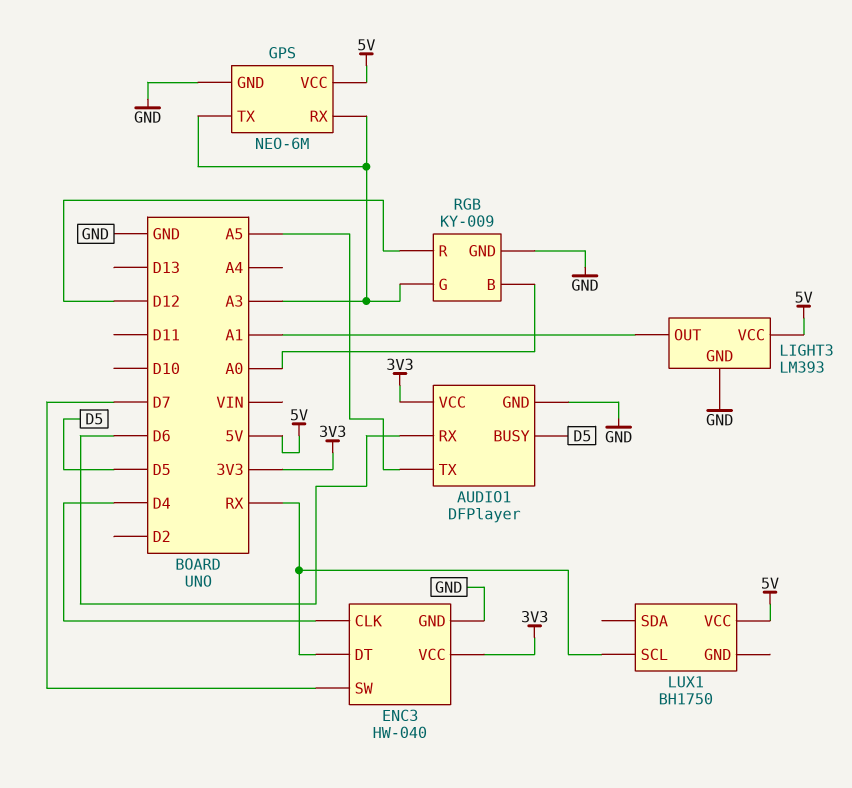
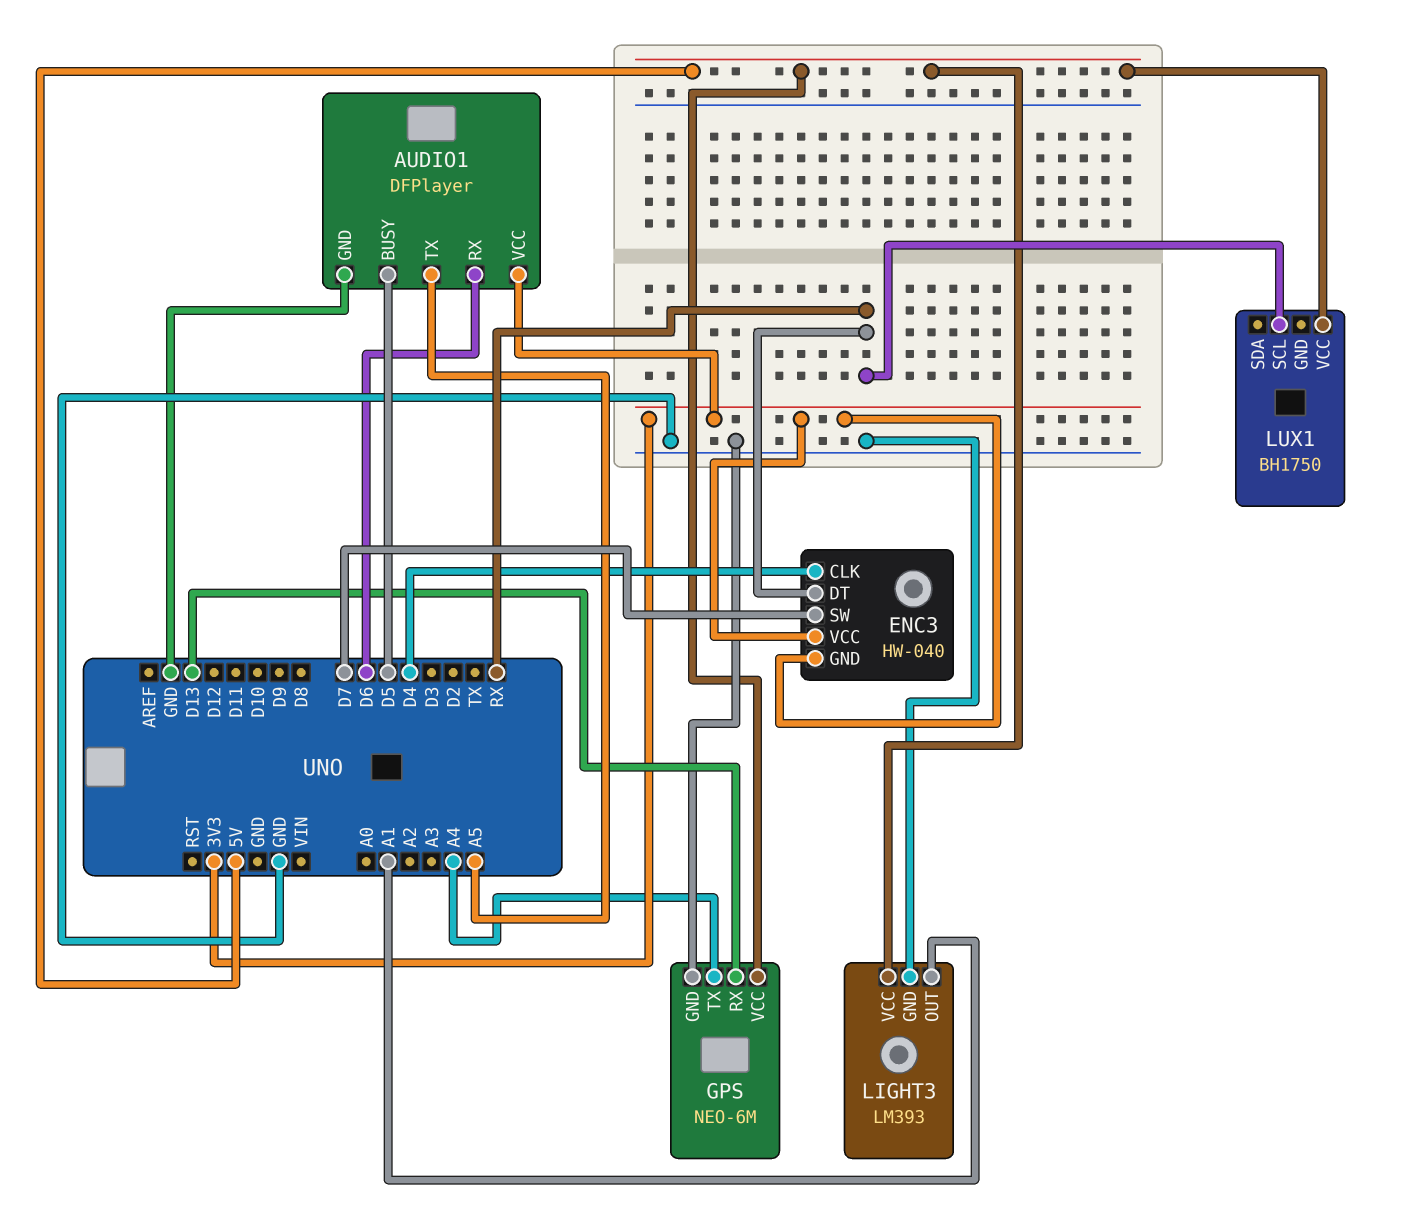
ENC3 pin GND: GND -> 3V3
GPS pin RX: A3 -> D13
GPS pin TX: A3 -> A4
RGB: KY-009 -> none
RGB pin B: A0 -> none
RGB pin G: A3 -> none
RGB pin GND: GND -> none
RGB pin R: D12 -> none

